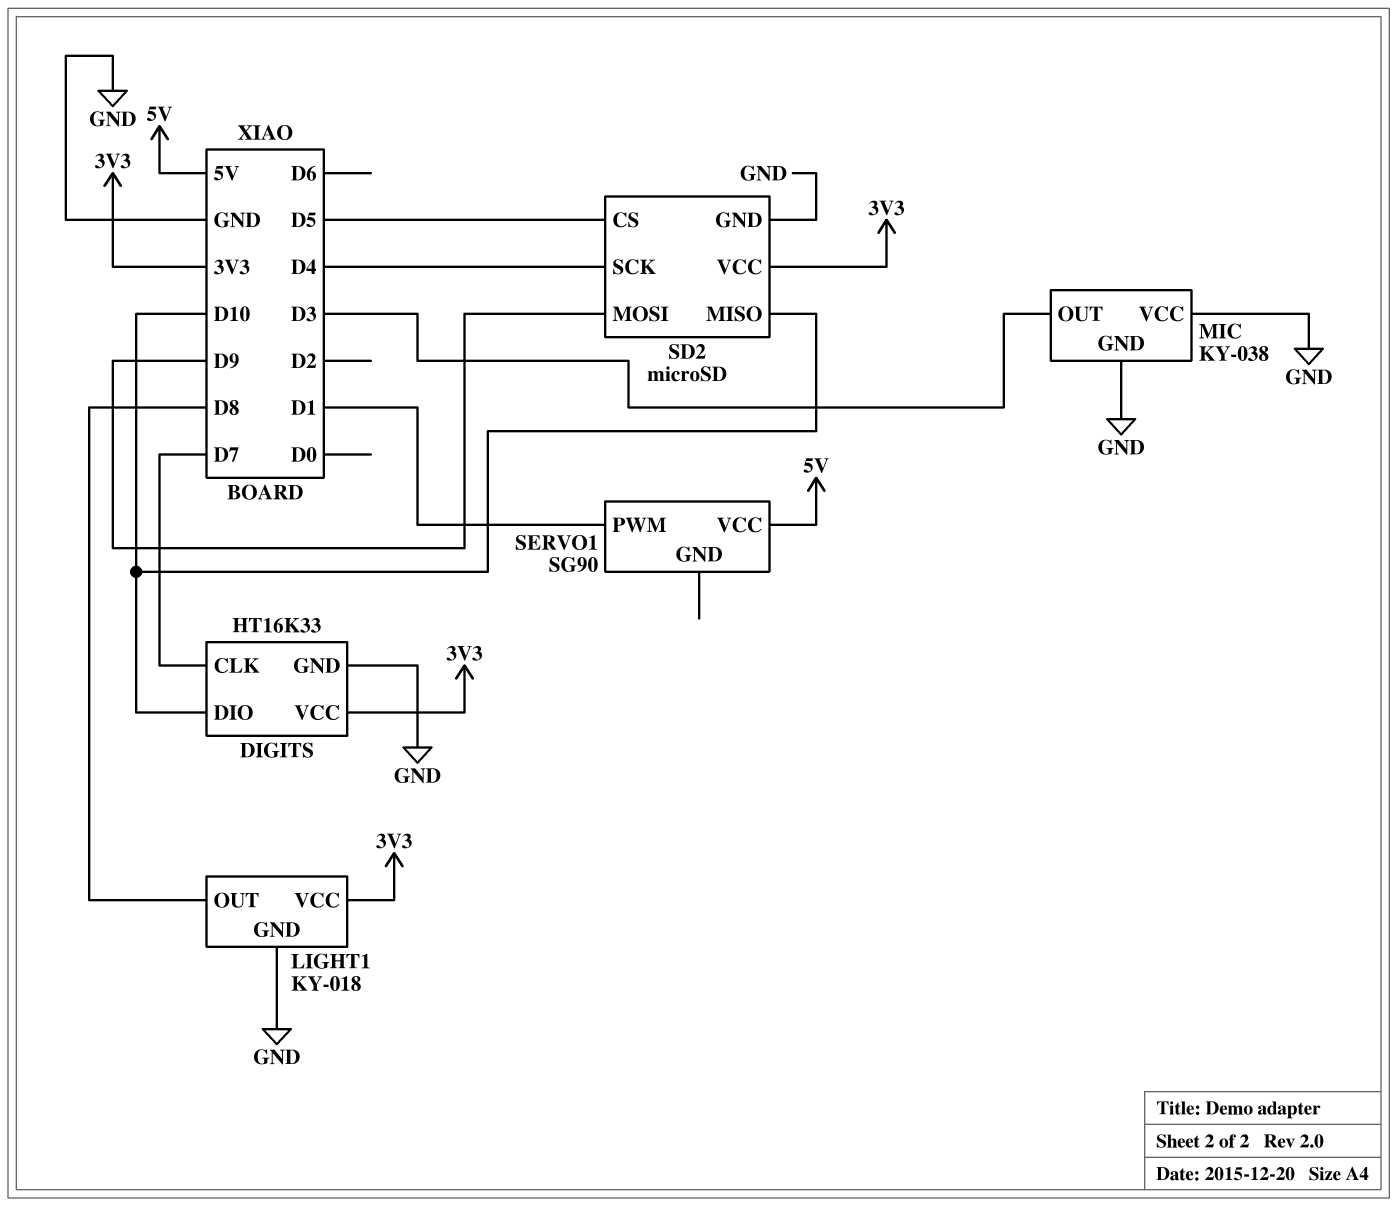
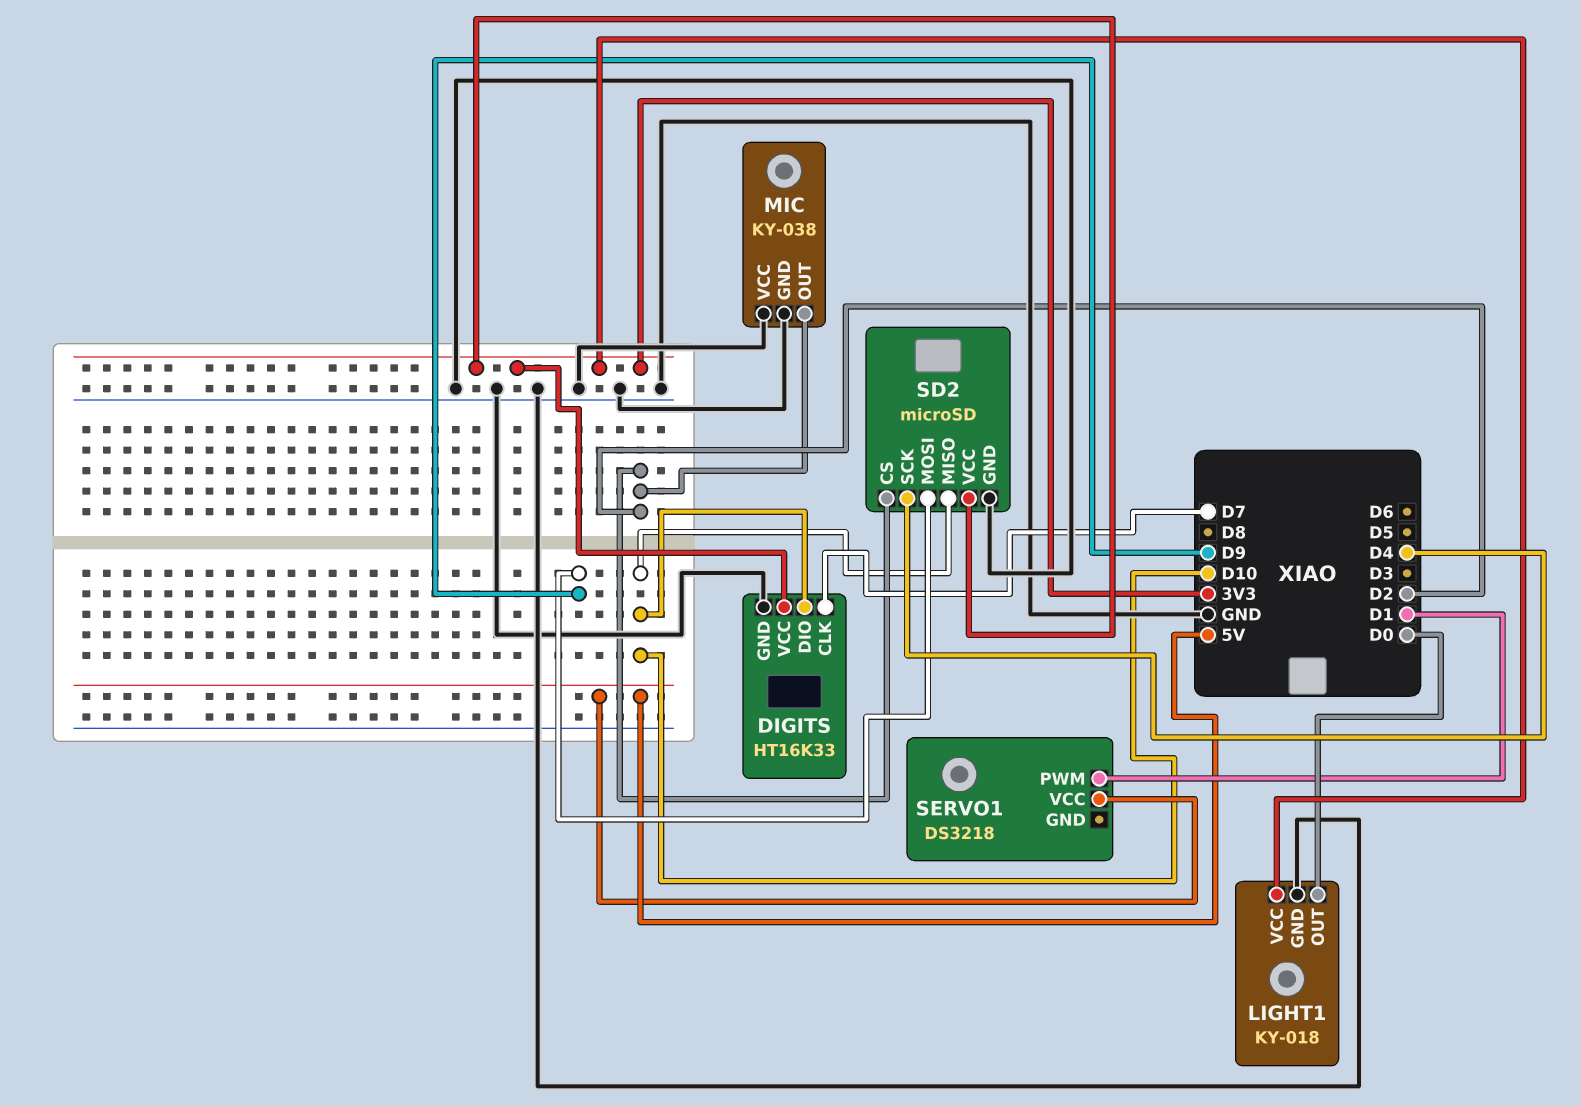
LIGHT1 pin OUT: D8 -> D0
MIC pin OUT: D3 -> D2
SD2 pin CS: D5 -> D2
SERVO1: SG90 -> DS3218

